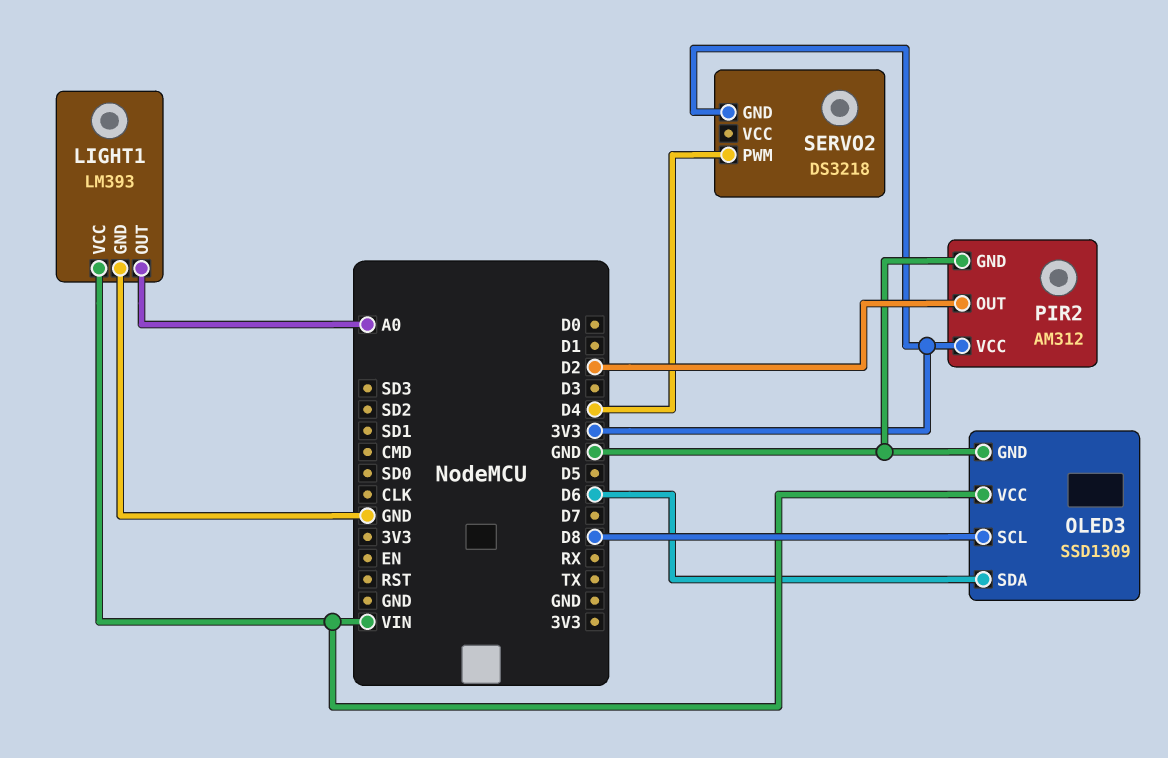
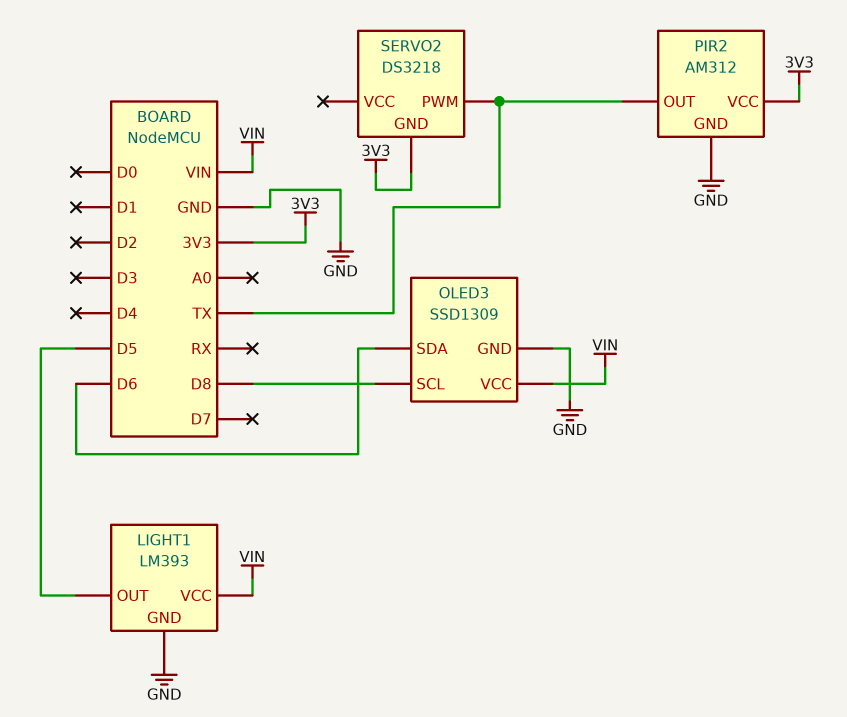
LIGHT1 pin OUT: A0 -> D5
PIR2 pin OUT: D2 -> TX
SERVO2 pin PWM: D4 -> TX

